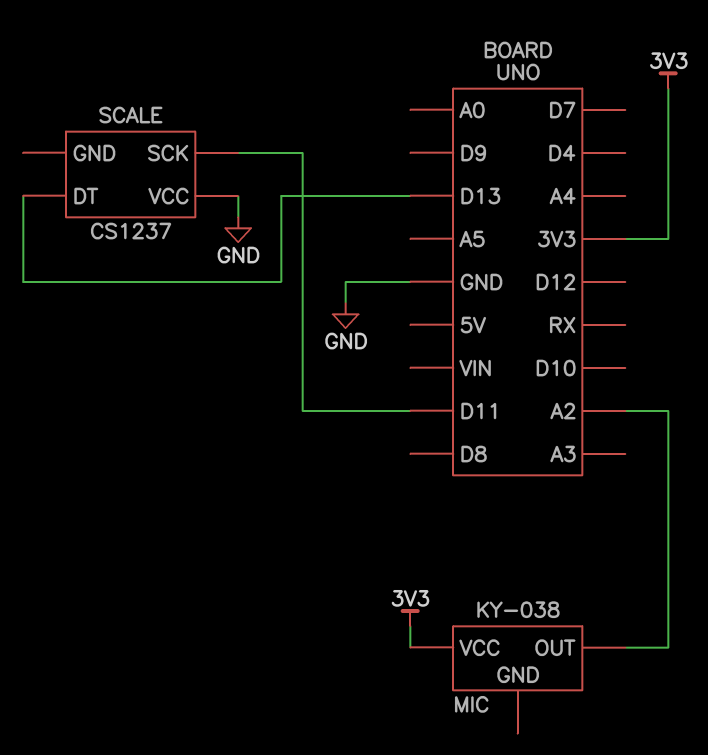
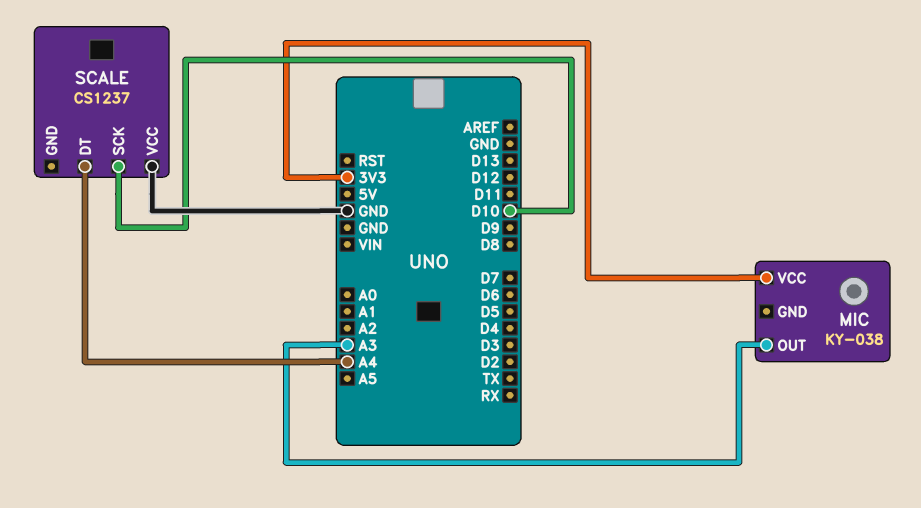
MIC pin OUT: A2 -> A3
SCALE pin DT: D13 -> A4
SCALE pin SCK: D11 -> D10

